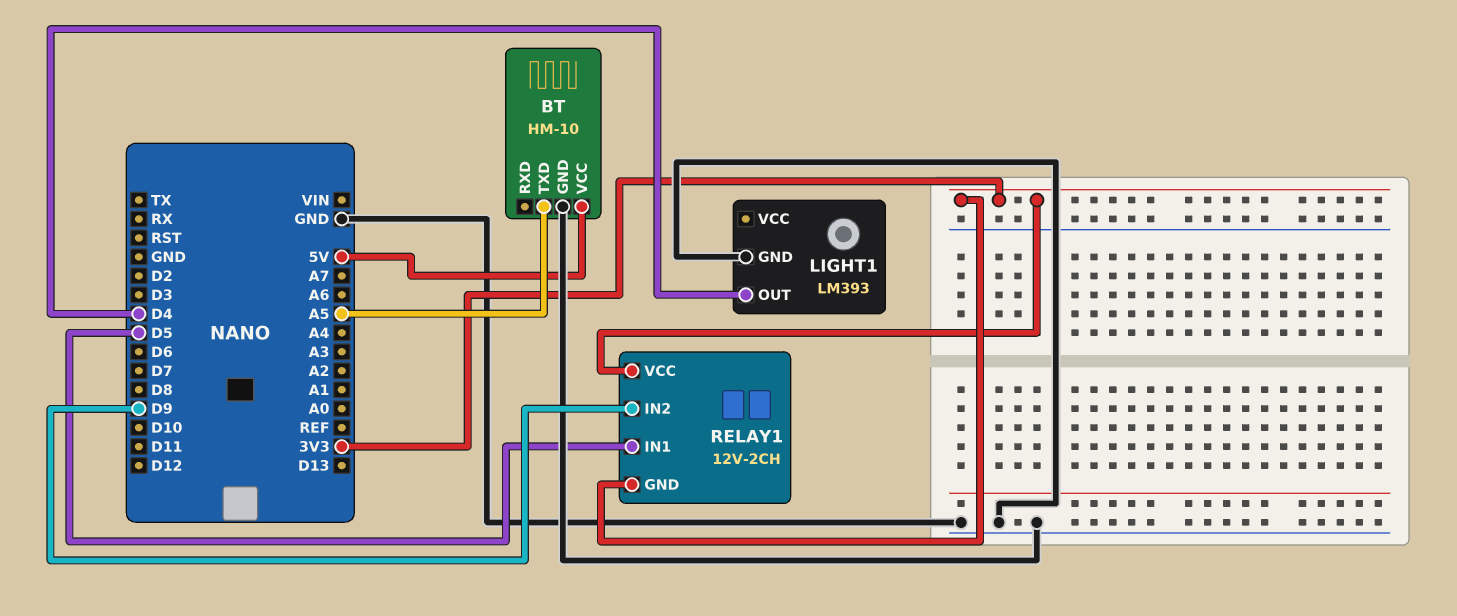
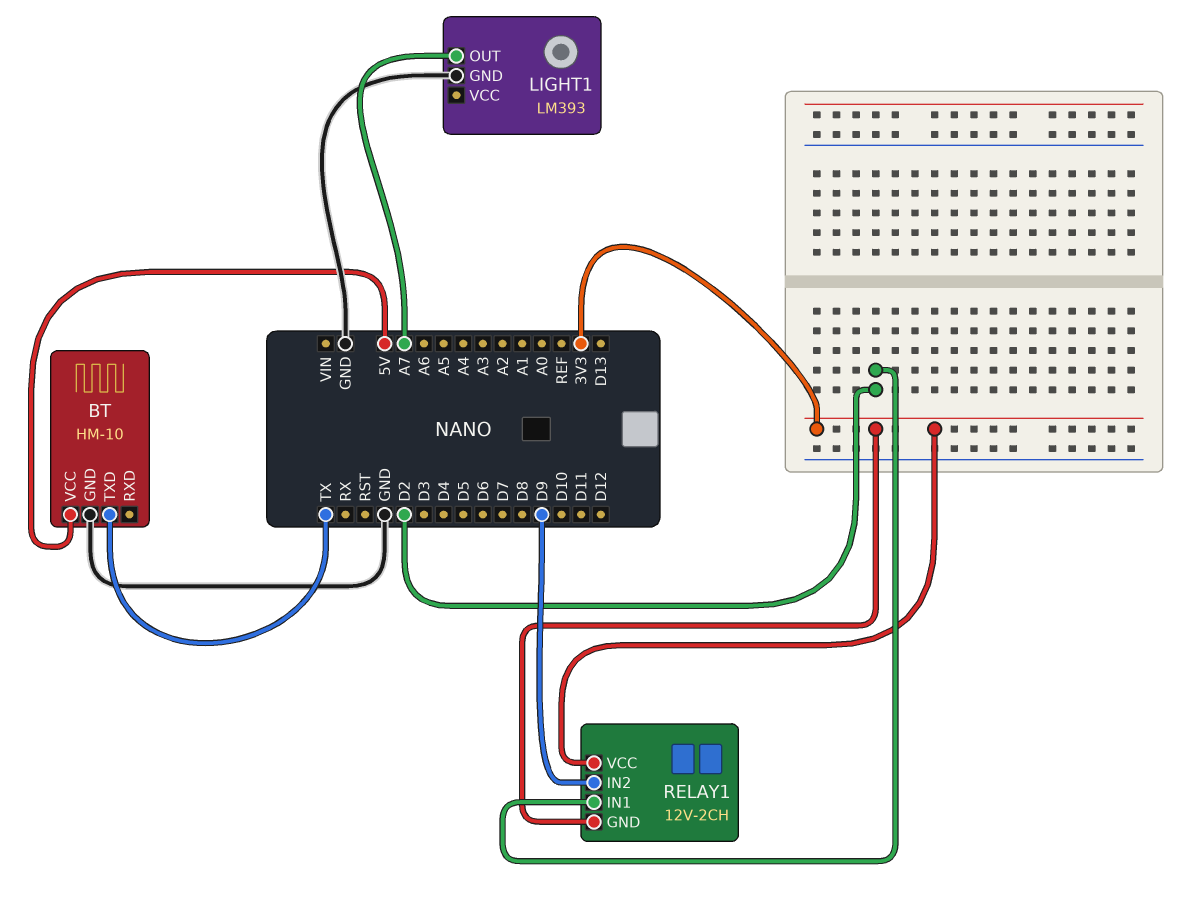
BT pin TXD: A5 -> TX
LIGHT1 pin OUT: D4 -> A7
RELAY1 pin IN1: D5 -> D2

